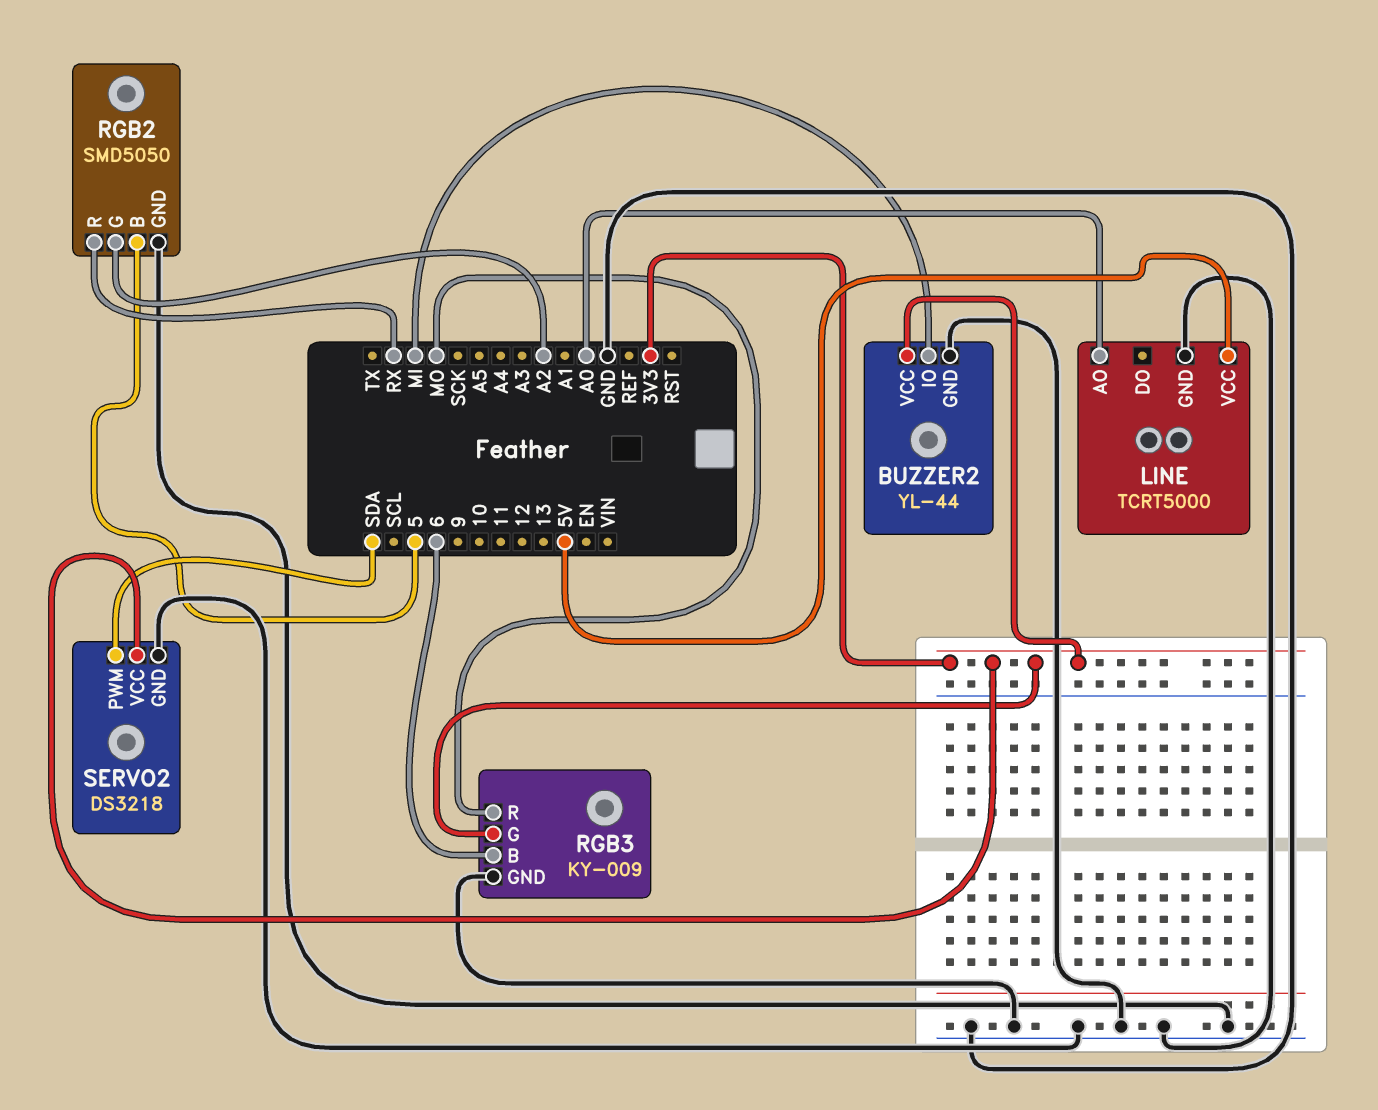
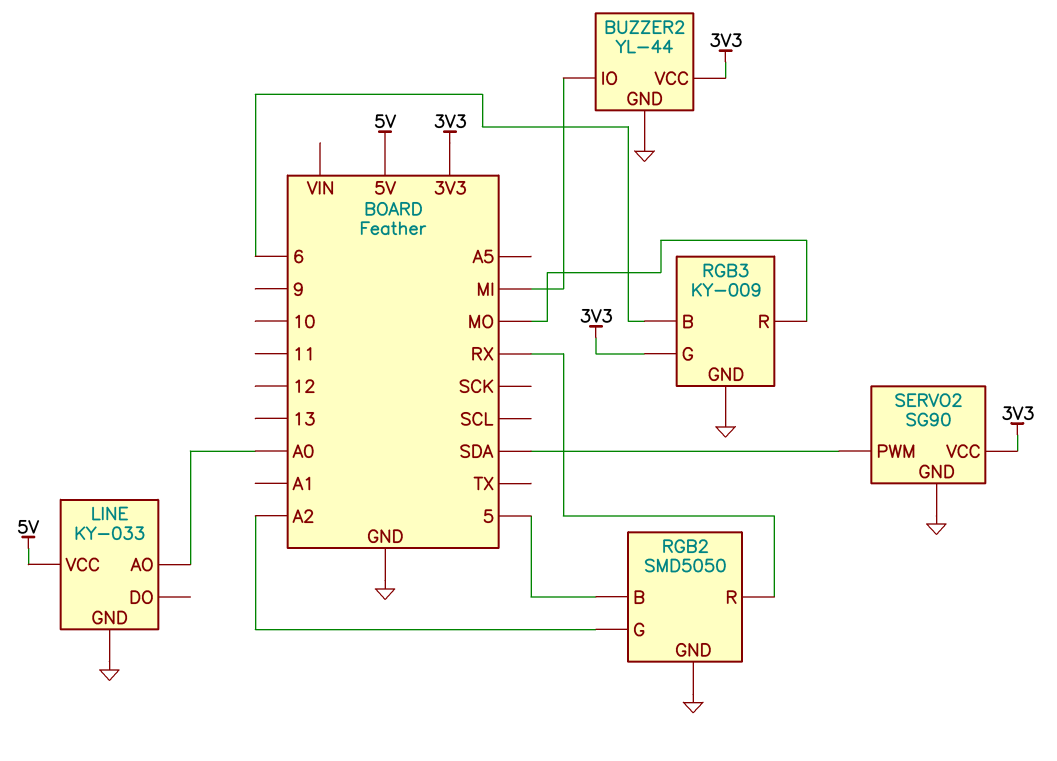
LINE: TCRT5000 -> KY-033
SERVO2: DS3218 -> SG90

